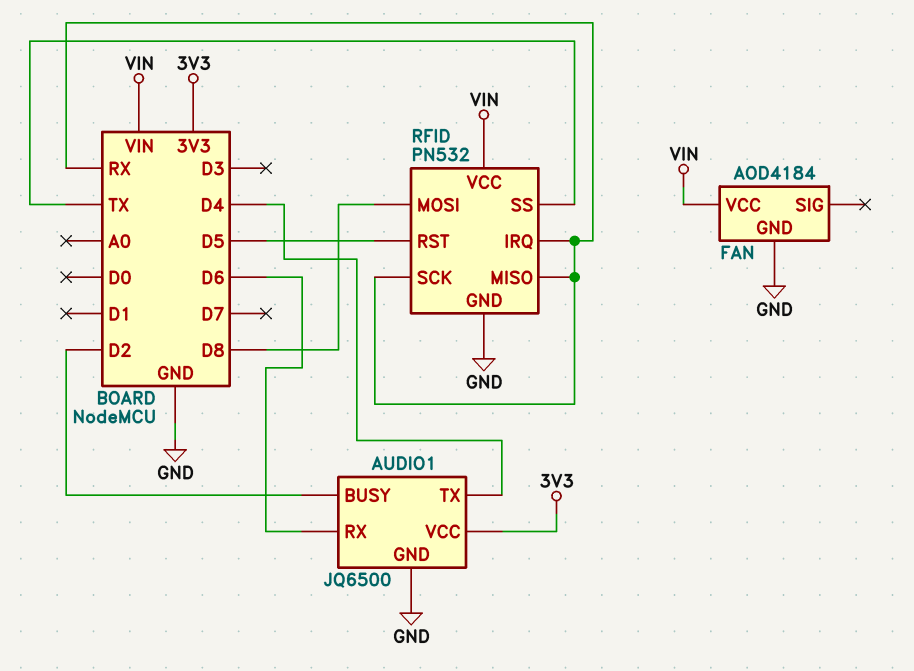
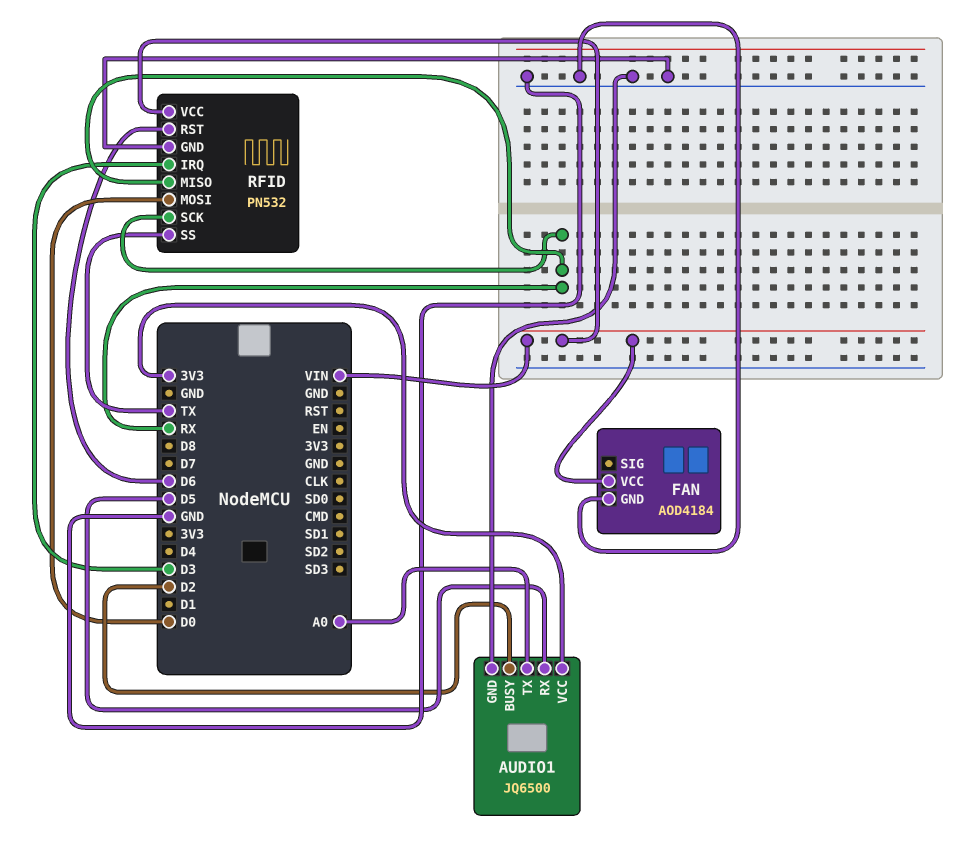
AUDIO1 pin RX: D6 -> D5
AUDIO1 pin TX: D4 -> A0
RFID pin IRQ: RX -> D3
RFID pin MOSI: D8 -> D0
RFID pin RST: D5 -> D6

